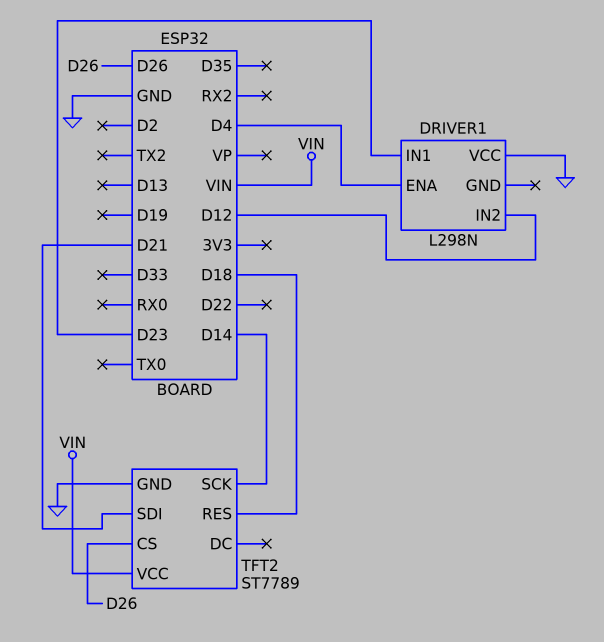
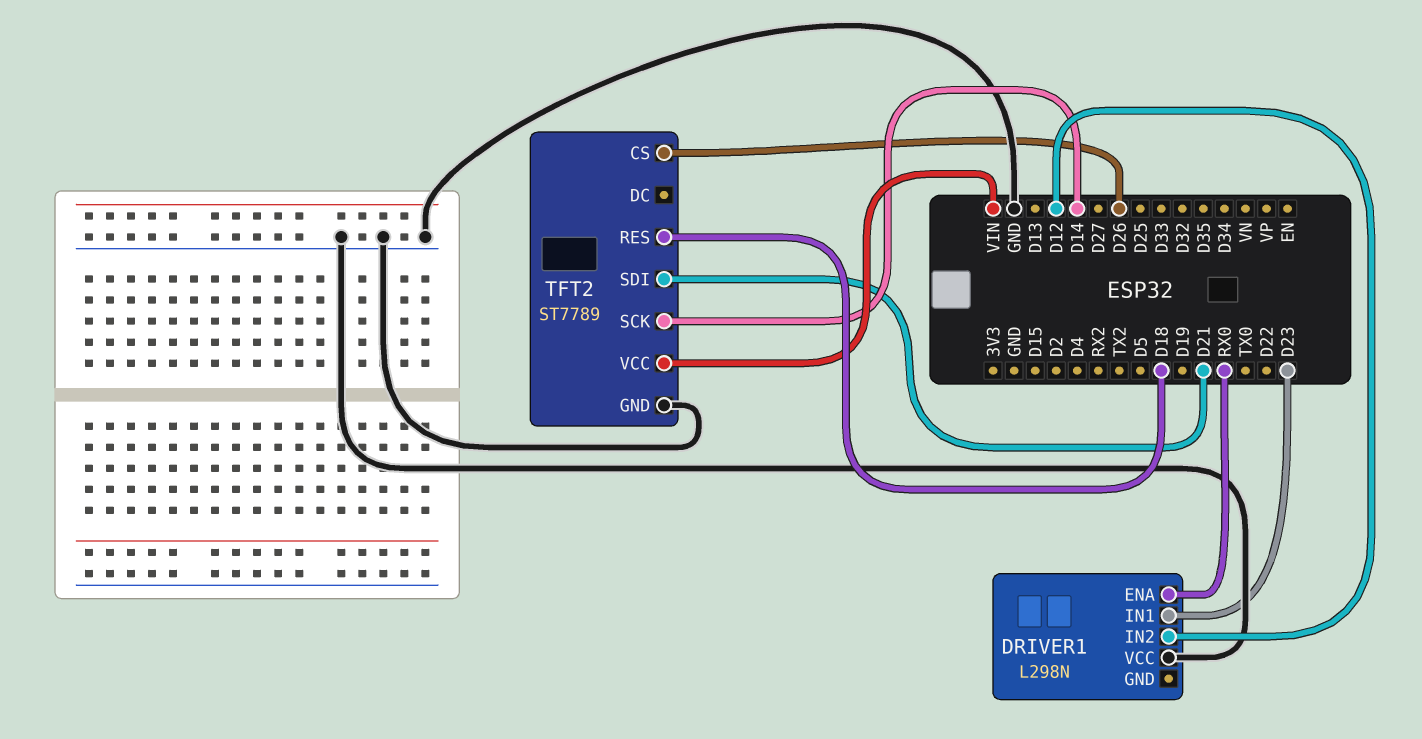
DRIVER1 pin ENA: D4 -> RX0

